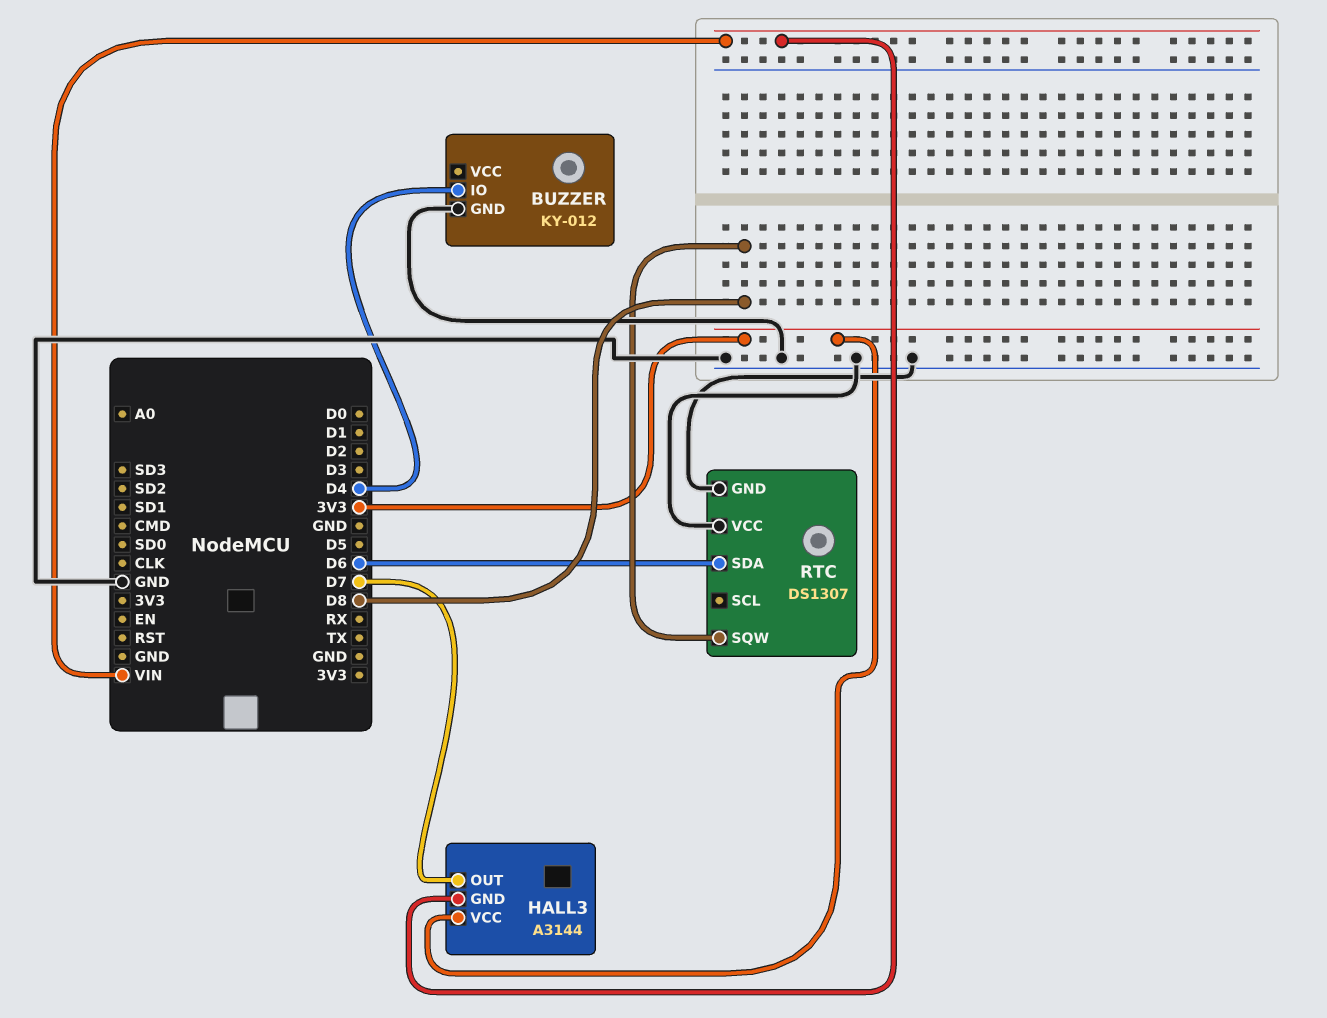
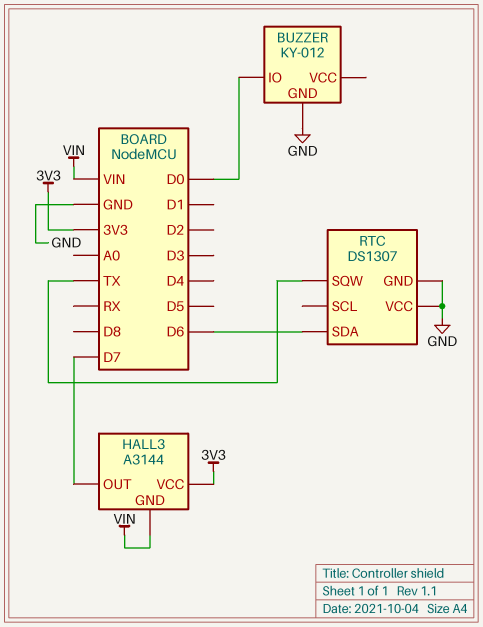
BUZZER pin IO: D4 -> D0
RTC pin SQW: D8 -> TX

